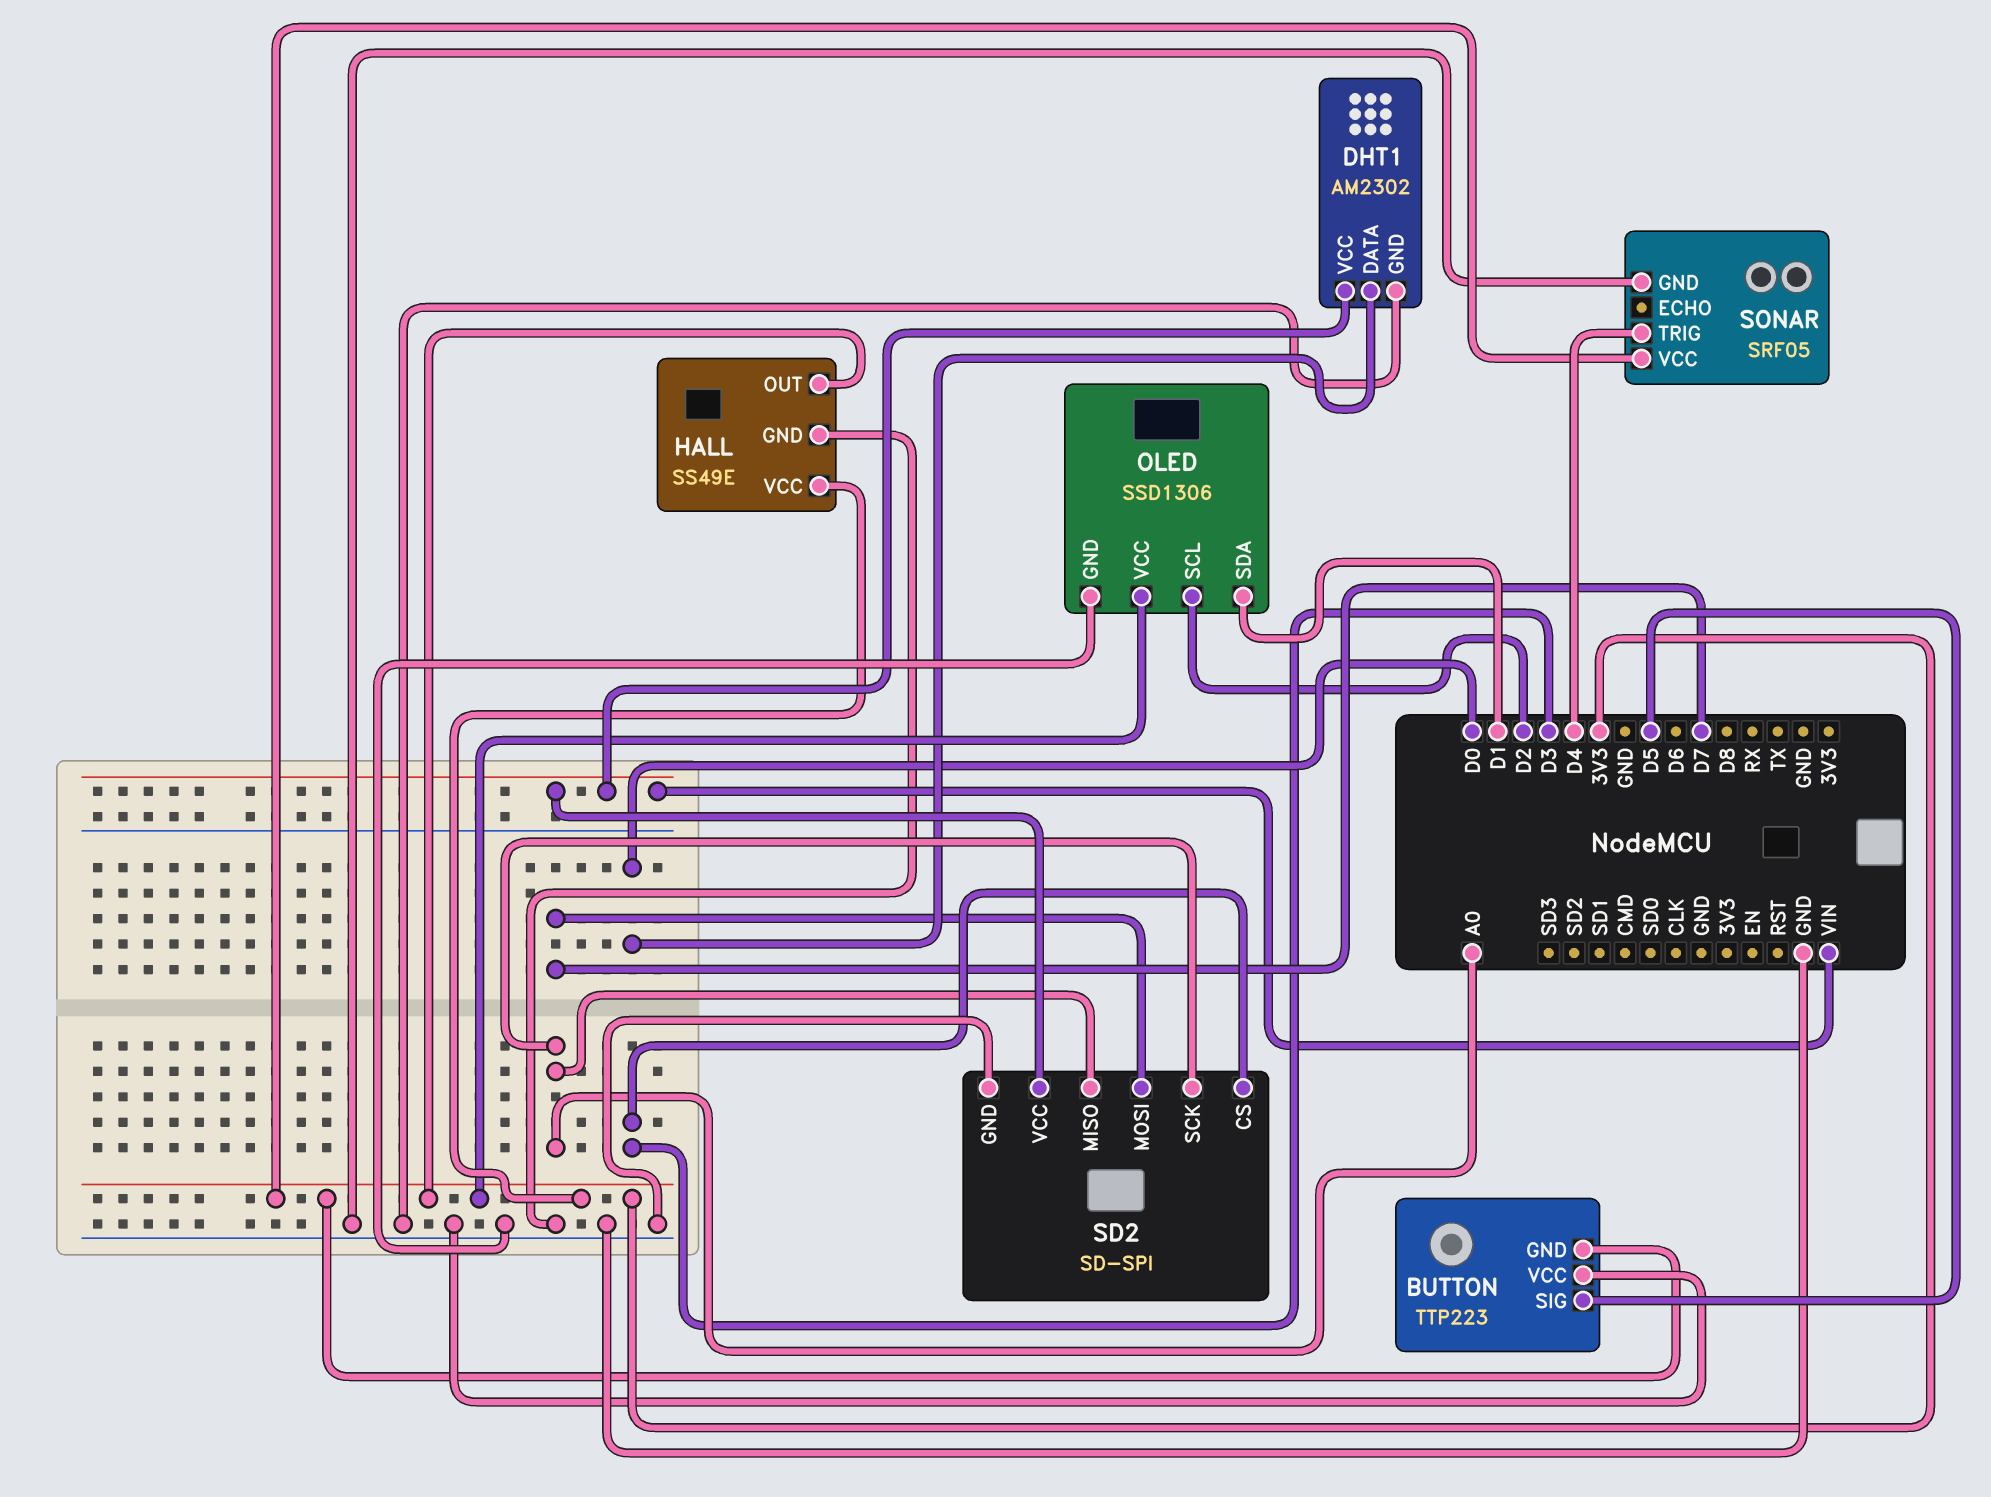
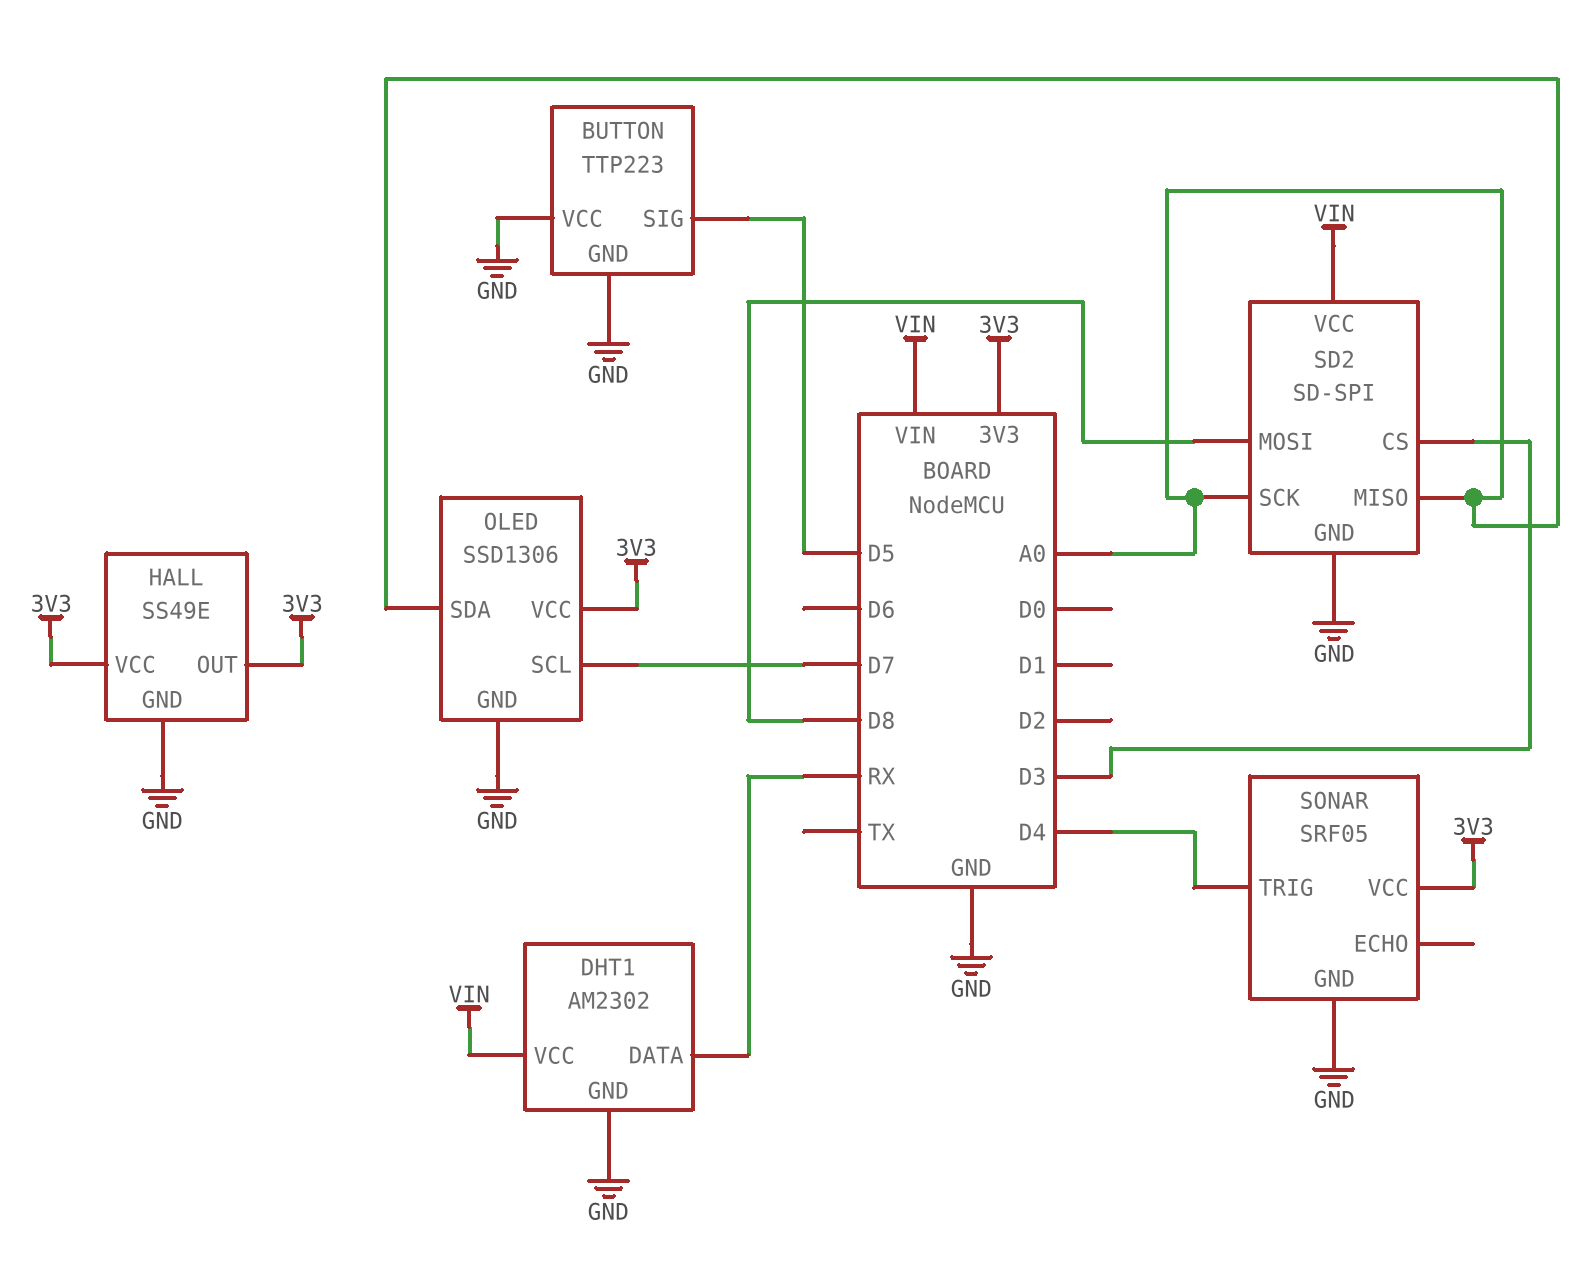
BUTTON pin GND: 3V3 -> GND
DHT1 pin DATA: D0 -> RX
OLED pin SCL: D2 -> D7
OLED pin SDA: D1 -> A0
SD2 pin MOSI: D7 -> D8

